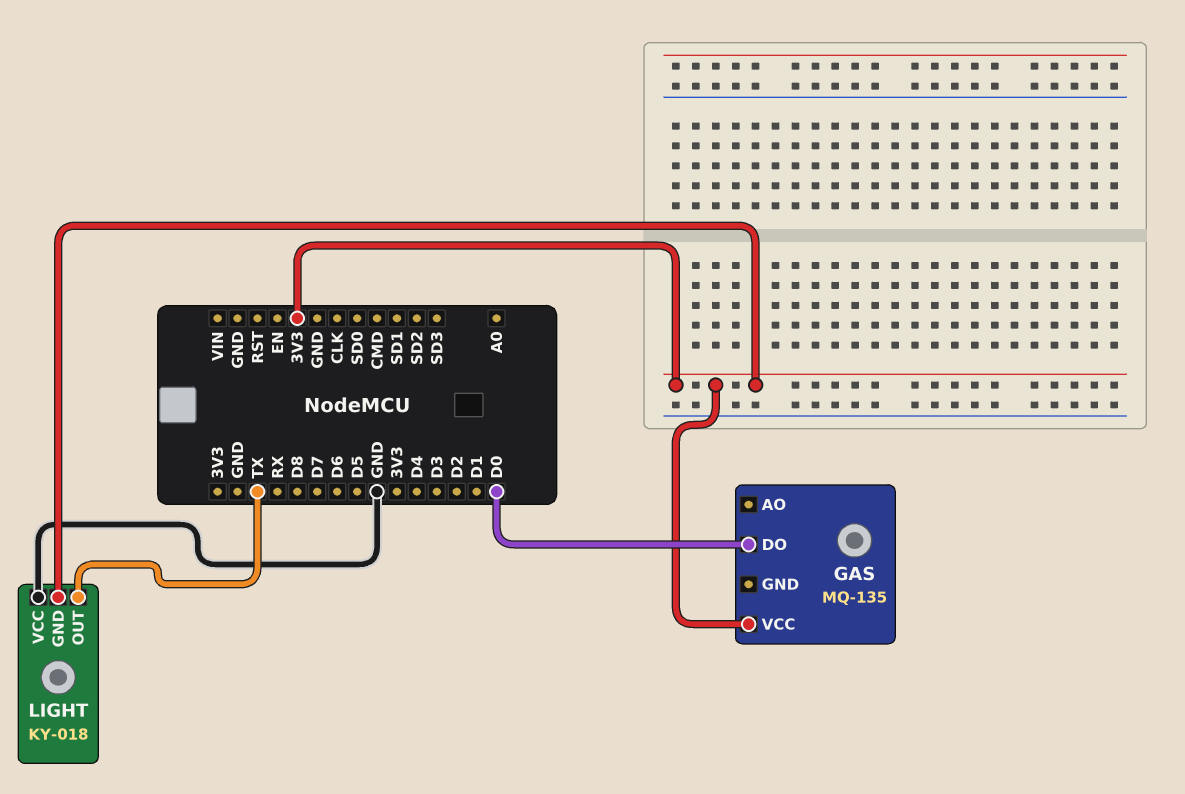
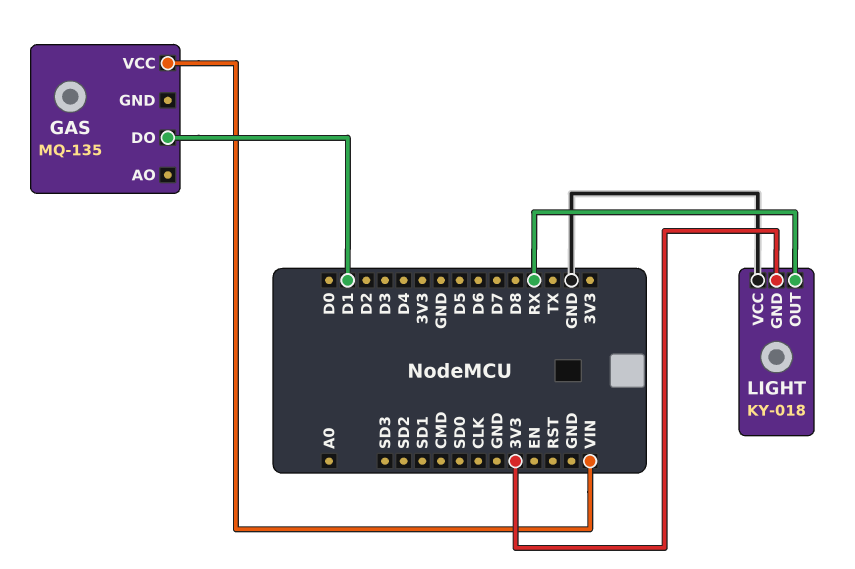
GAS pin DO: D0 -> D1
GAS pin VCC: 3V3 -> VIN
LIGHT pin OUT: TX -> RX

